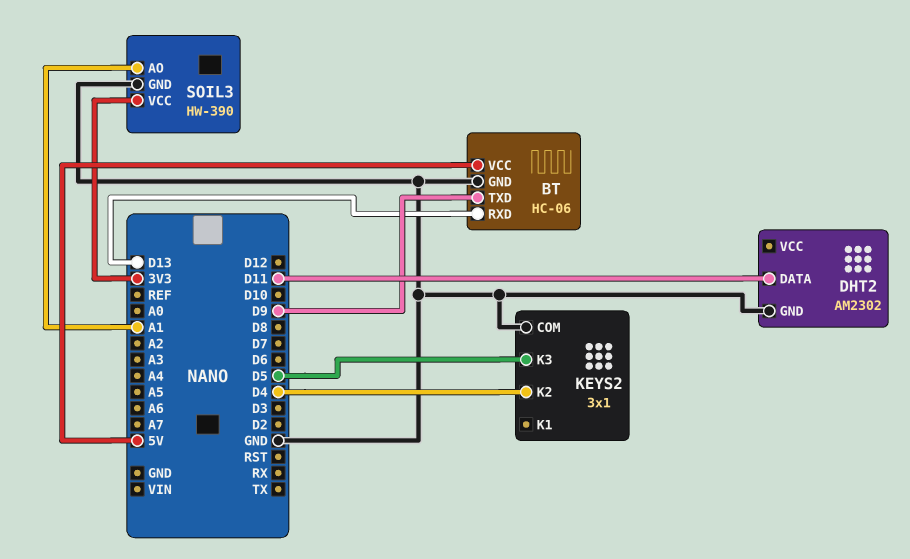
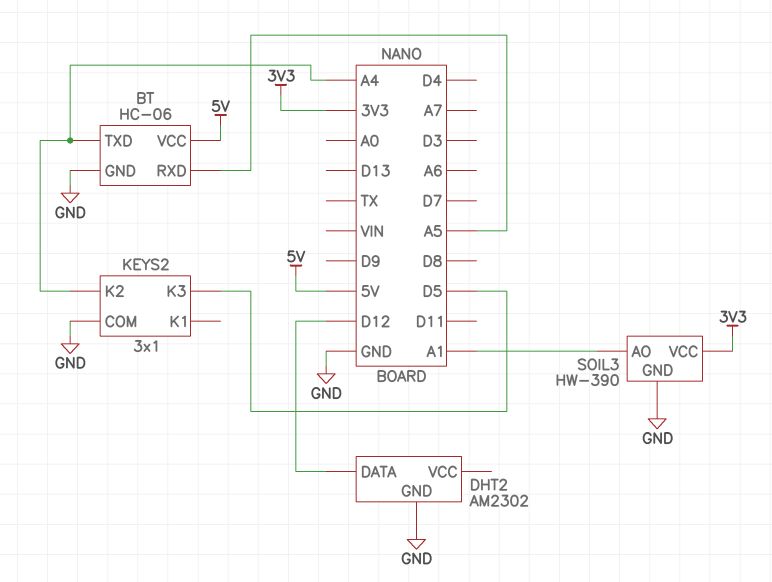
BT pin RXD: D13 -> A5
BT pin TXD: D9 -> A4
DHT2 pin DATA: D11 -> D12
KEYS2 pin K2: D4 -> A4

